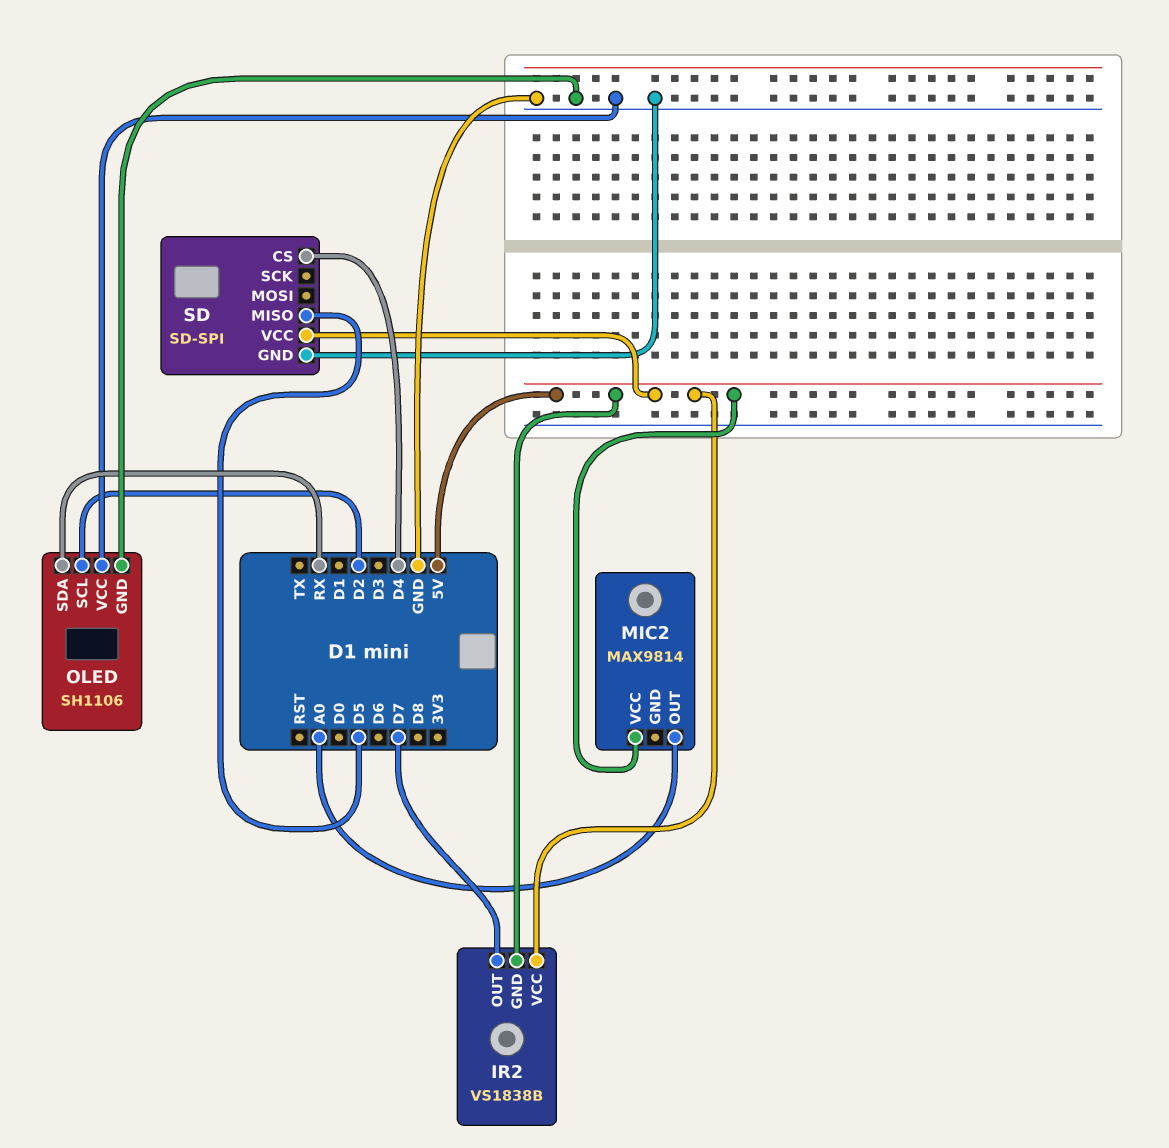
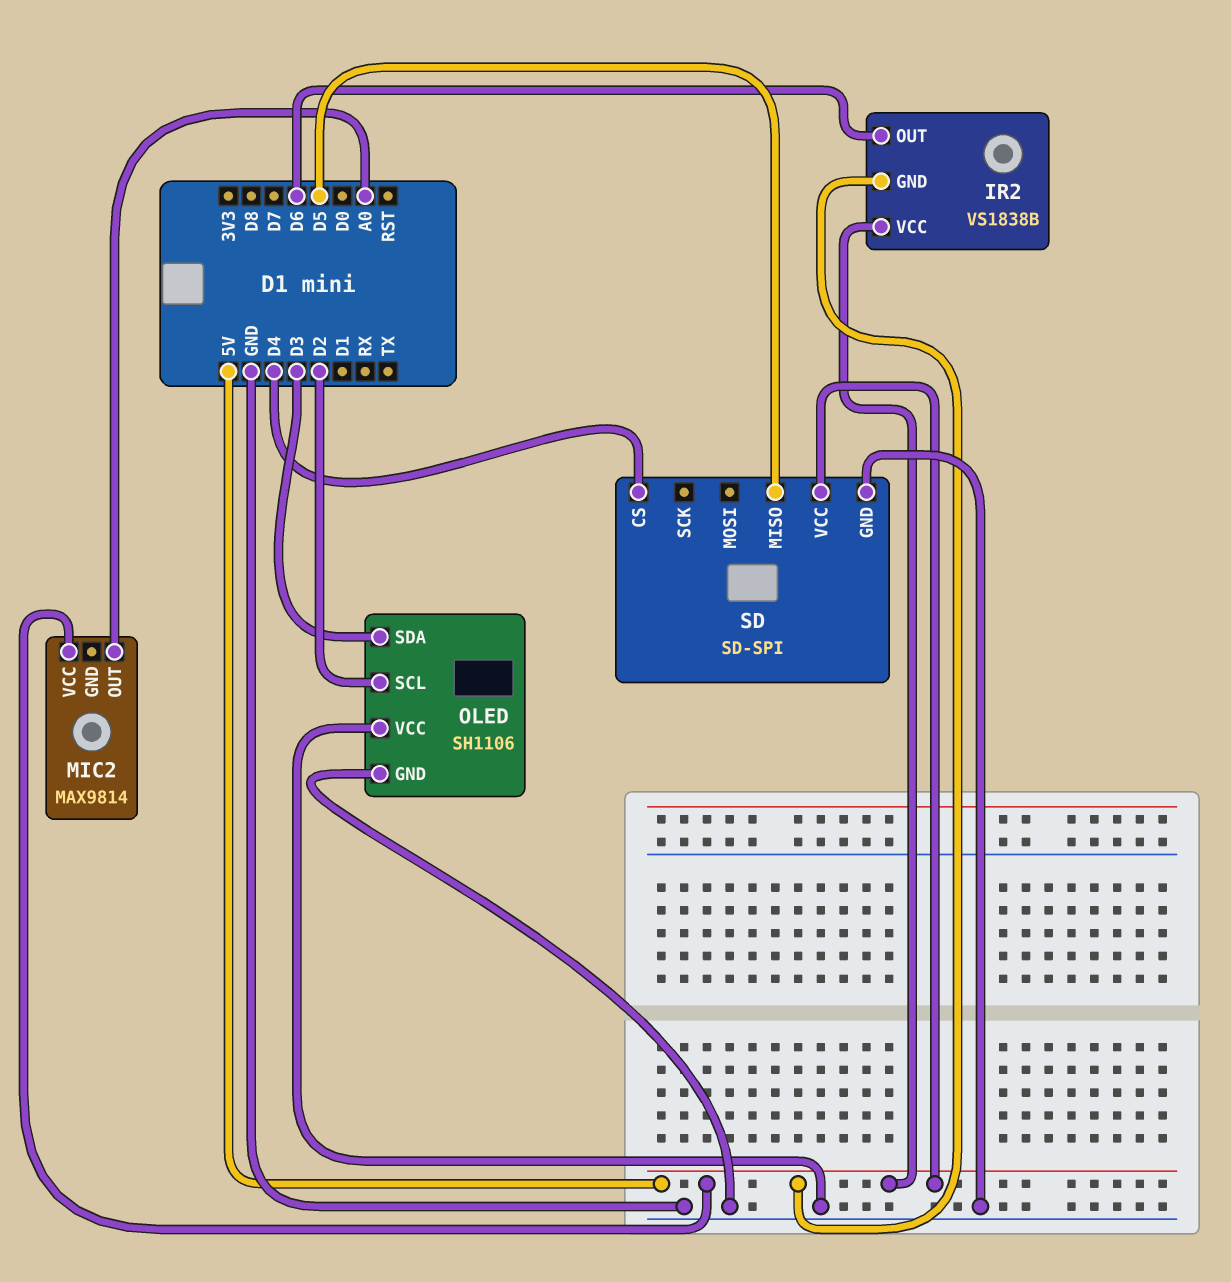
IR2 pin OUT: D7 -> D6
OLED pin SDA: RX -> D3

